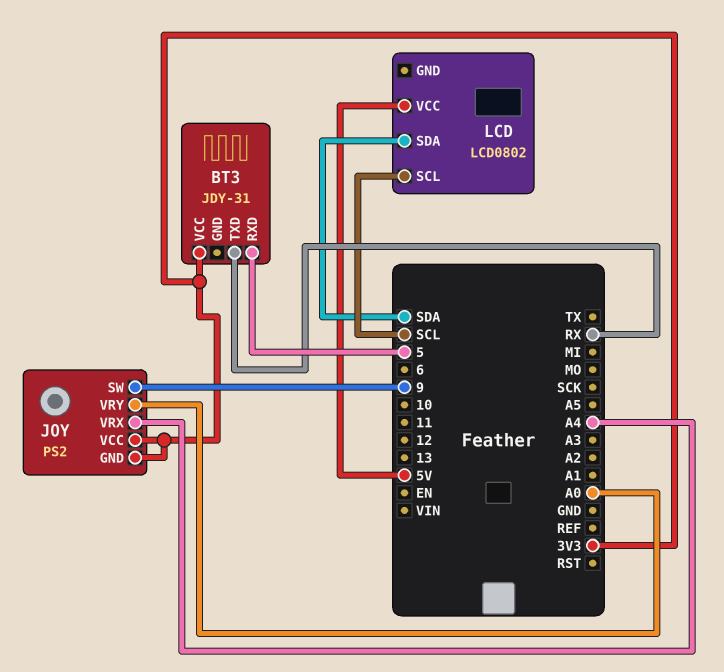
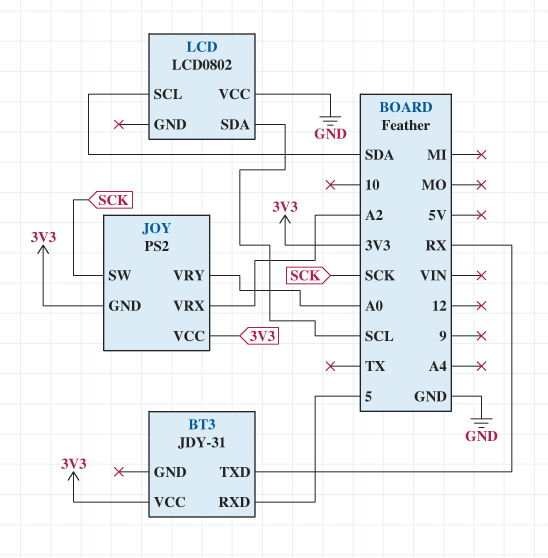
JOY pin SW: 9 -> SCK
JOY pin VRX: A4 -> A2
LCD pin SCL: SCL -> SDA
LCD pin SDA: SDA -> SCL
LCD pin VCC: 5V -> GND

